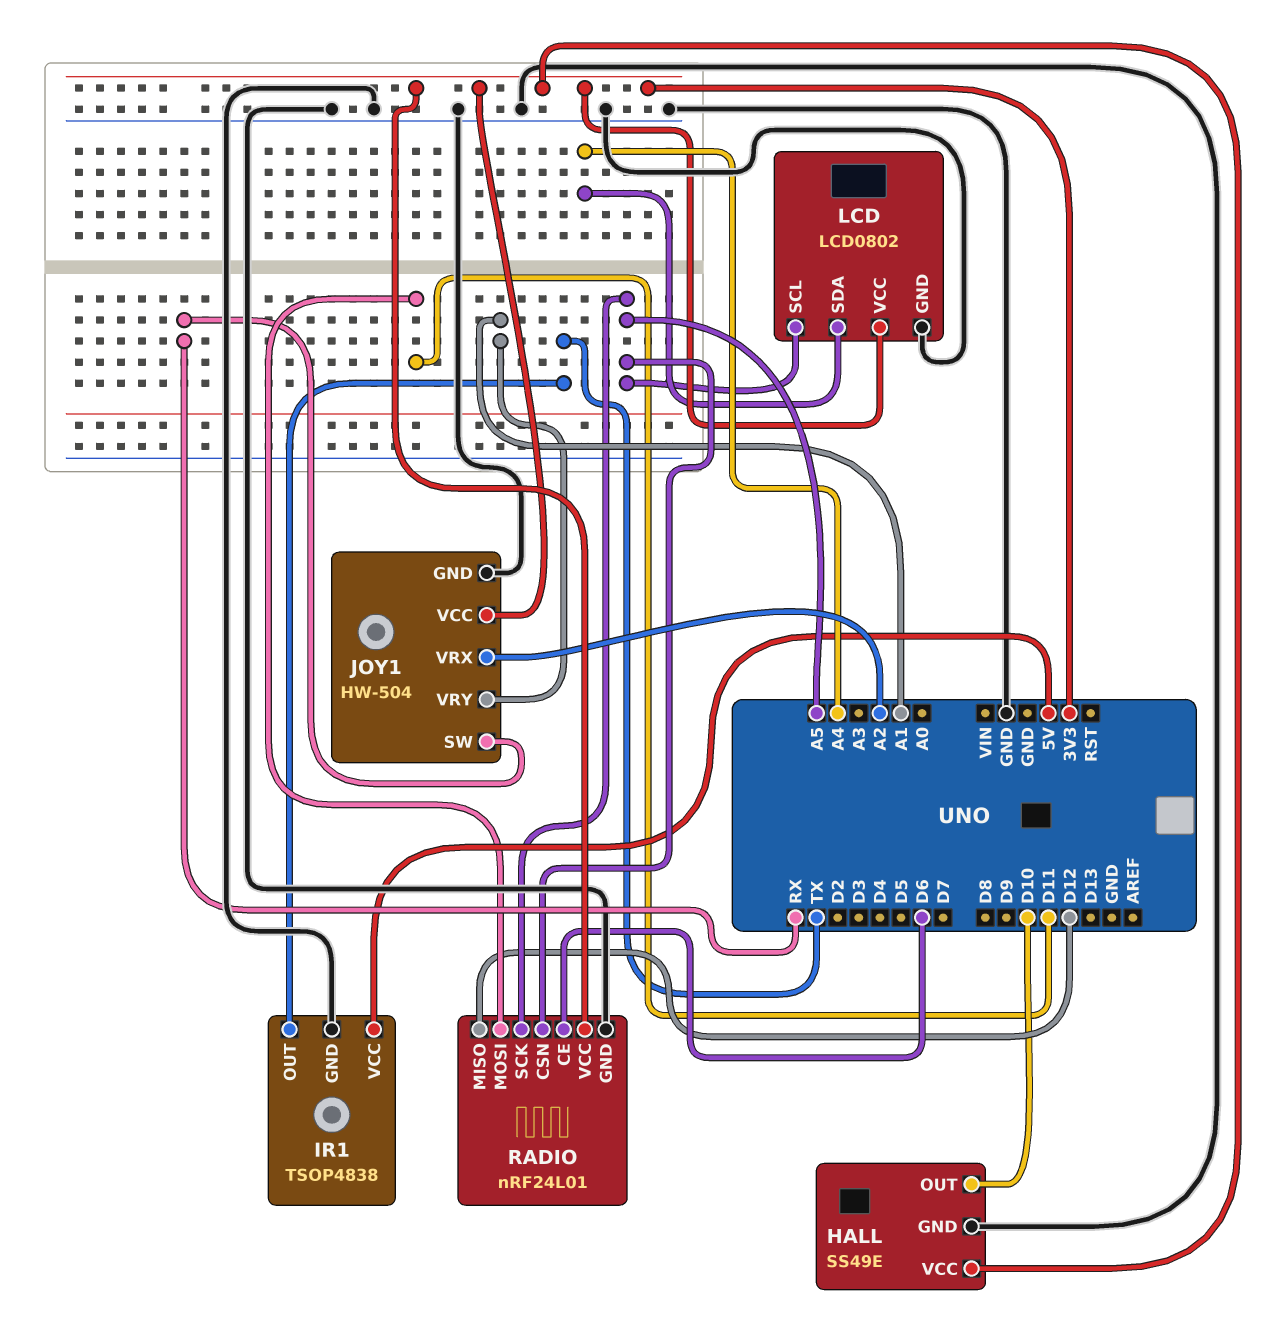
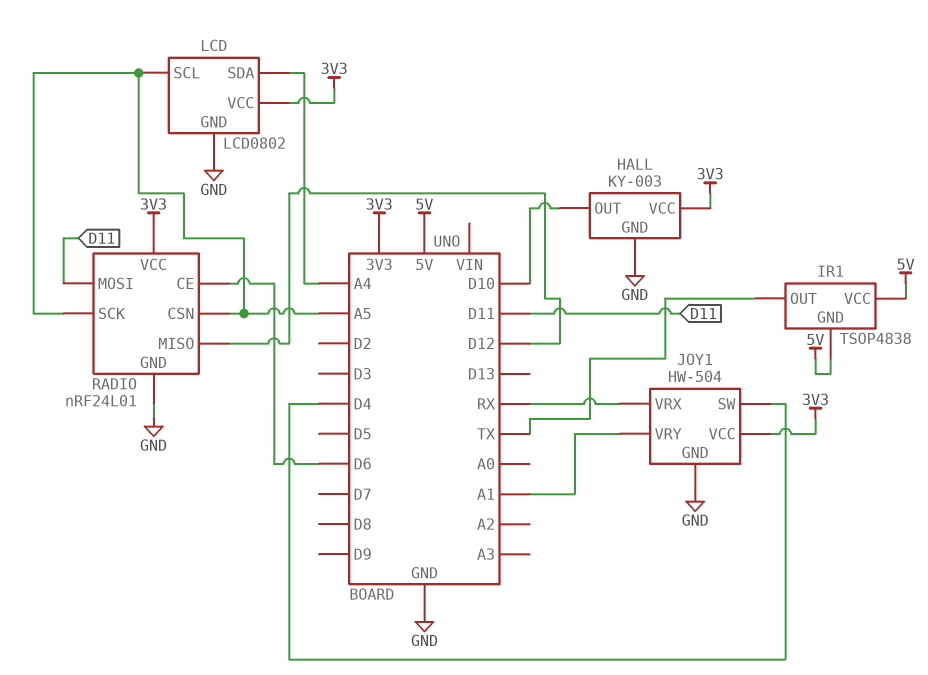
HALL: SS49E -> KY-003
IR1 pin GND: GND -> 5V
JOY1 pin SW: RX -> D4
JOY1 pin VRX: A2 -> RX

